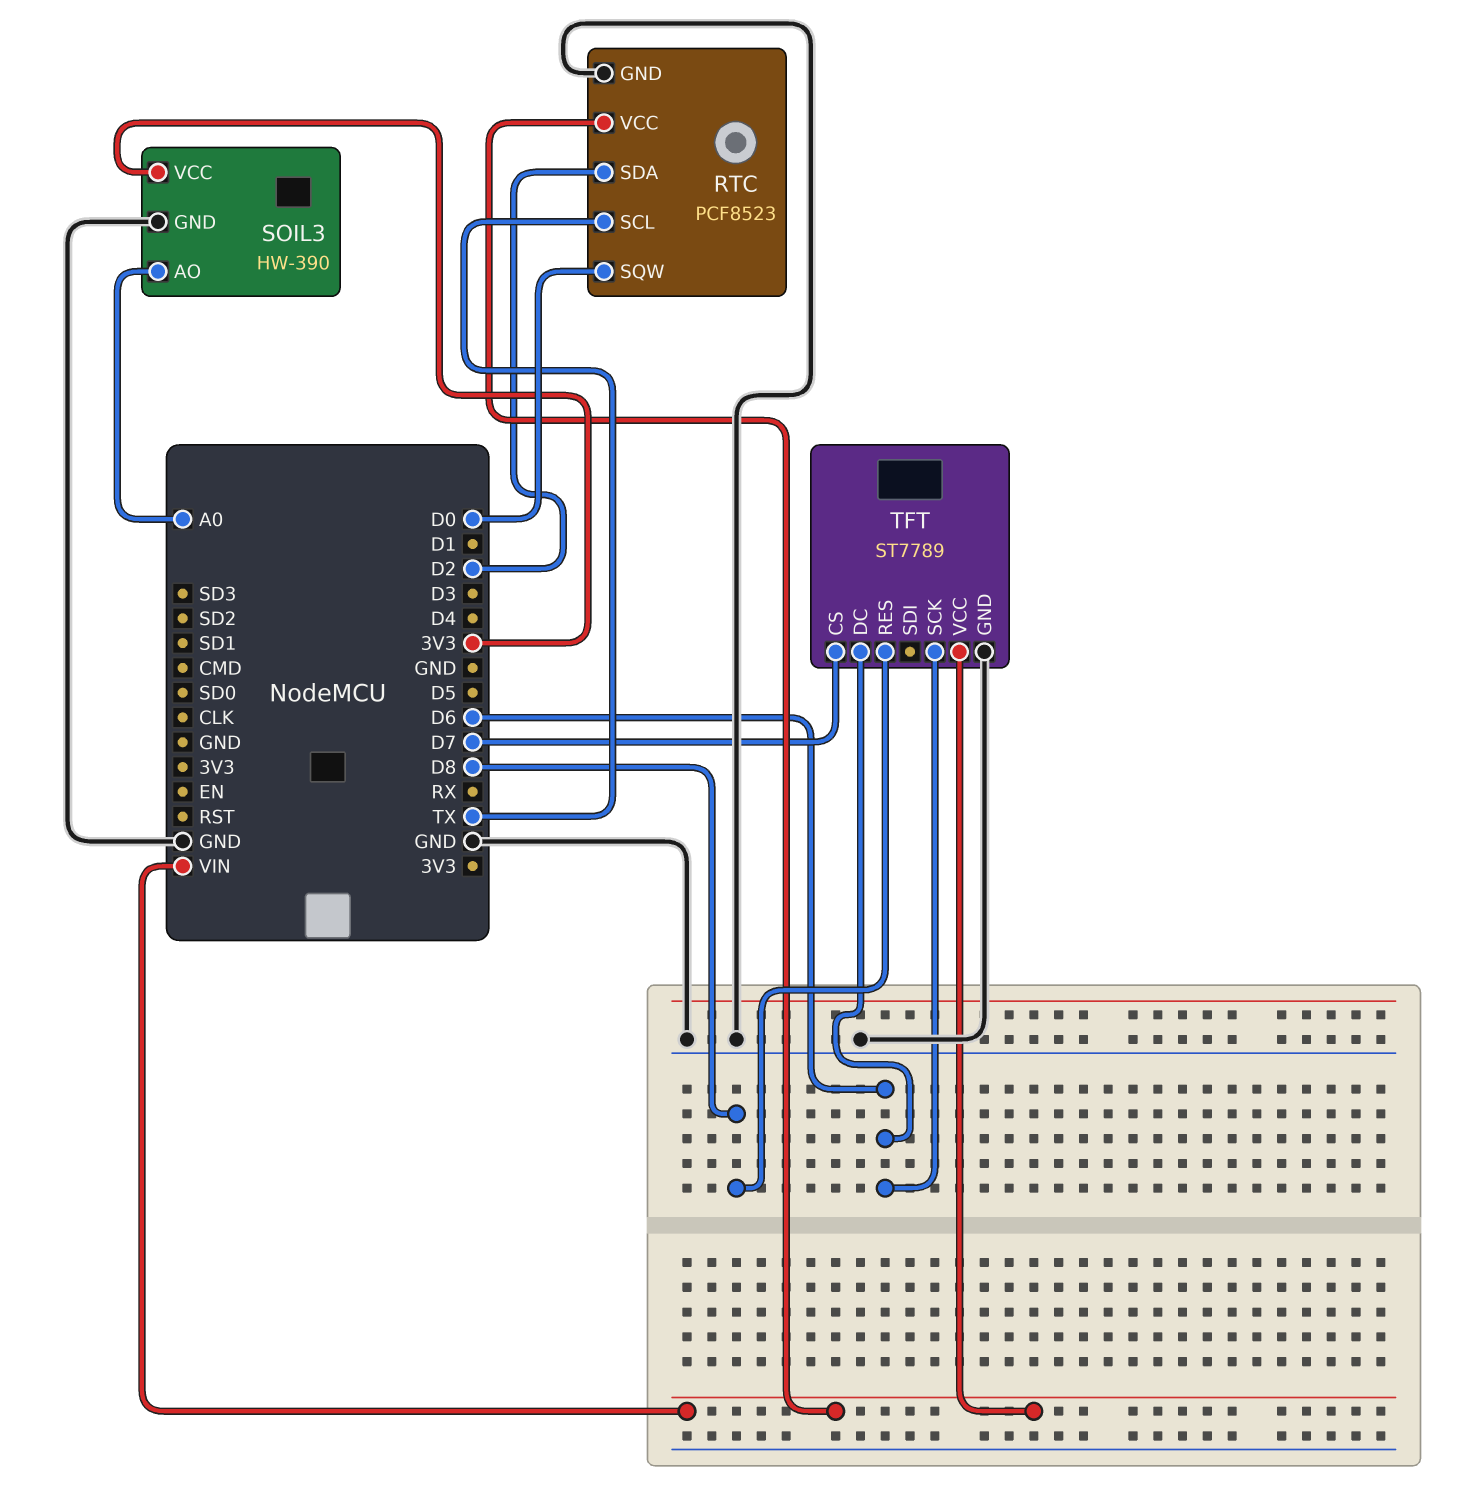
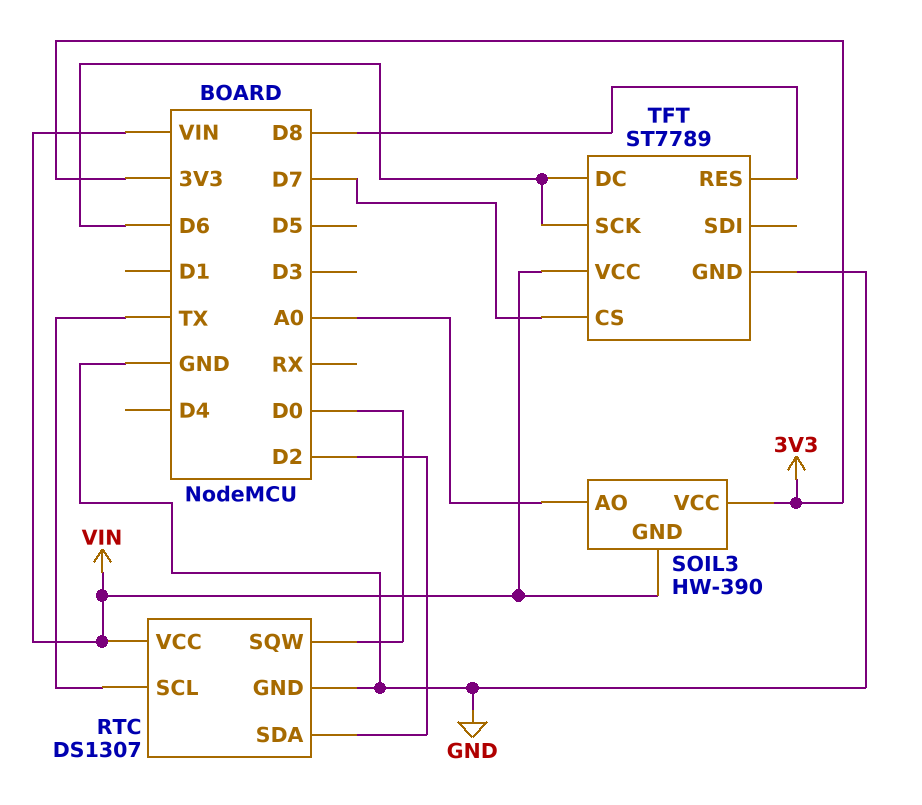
RTC: PCF8523 -> DS1307
SOIL3 pin GND: GND -> VIN

